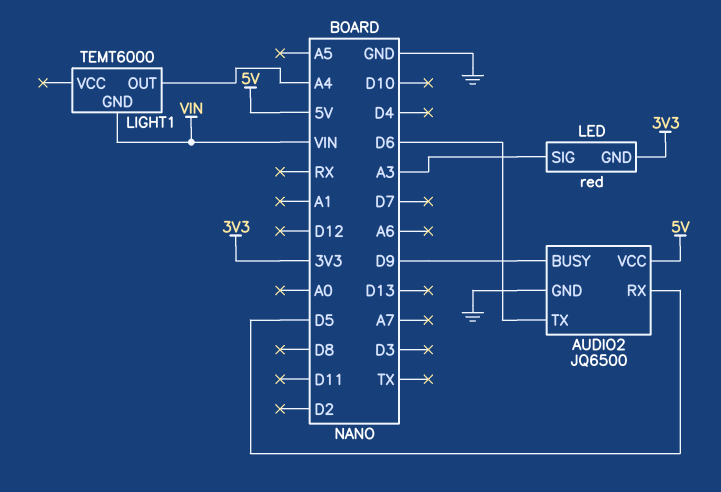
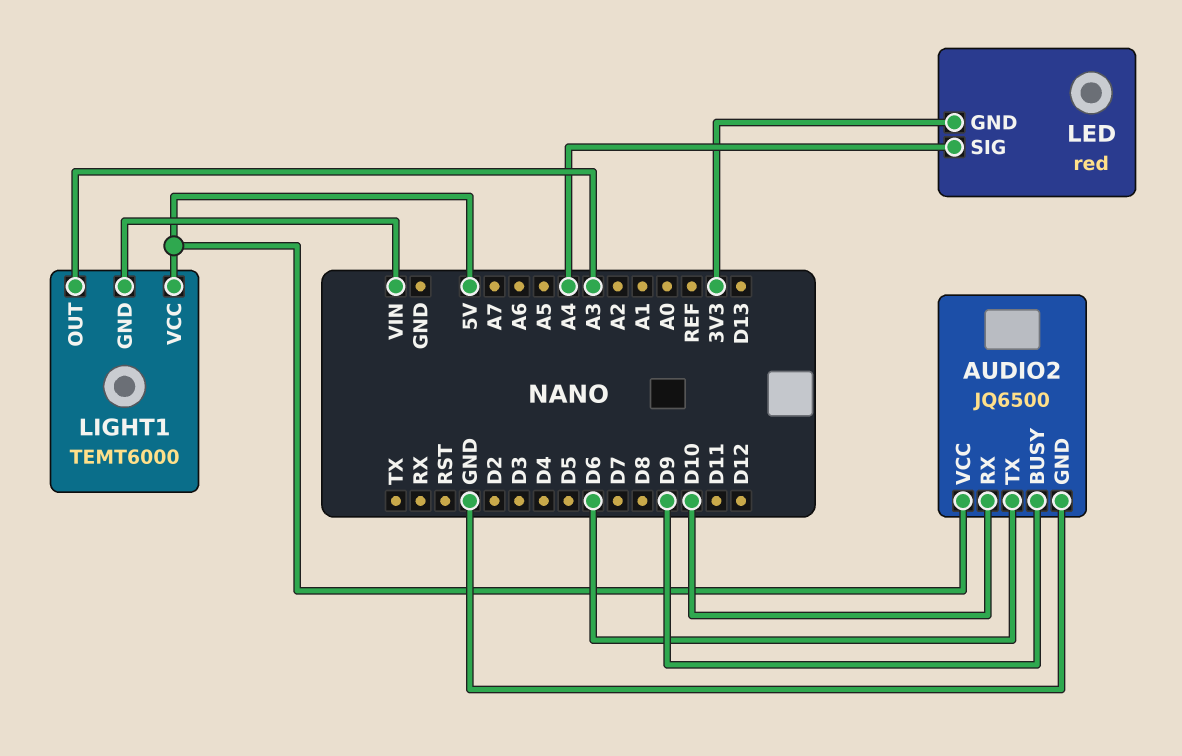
AUDIO2 pin RX: D5 -> D10
LED pin SIG: A3 -> A4
LIGHT1 pin OUT: A4 -> A3
LIGHT1 pin VCC: none -> 5V

